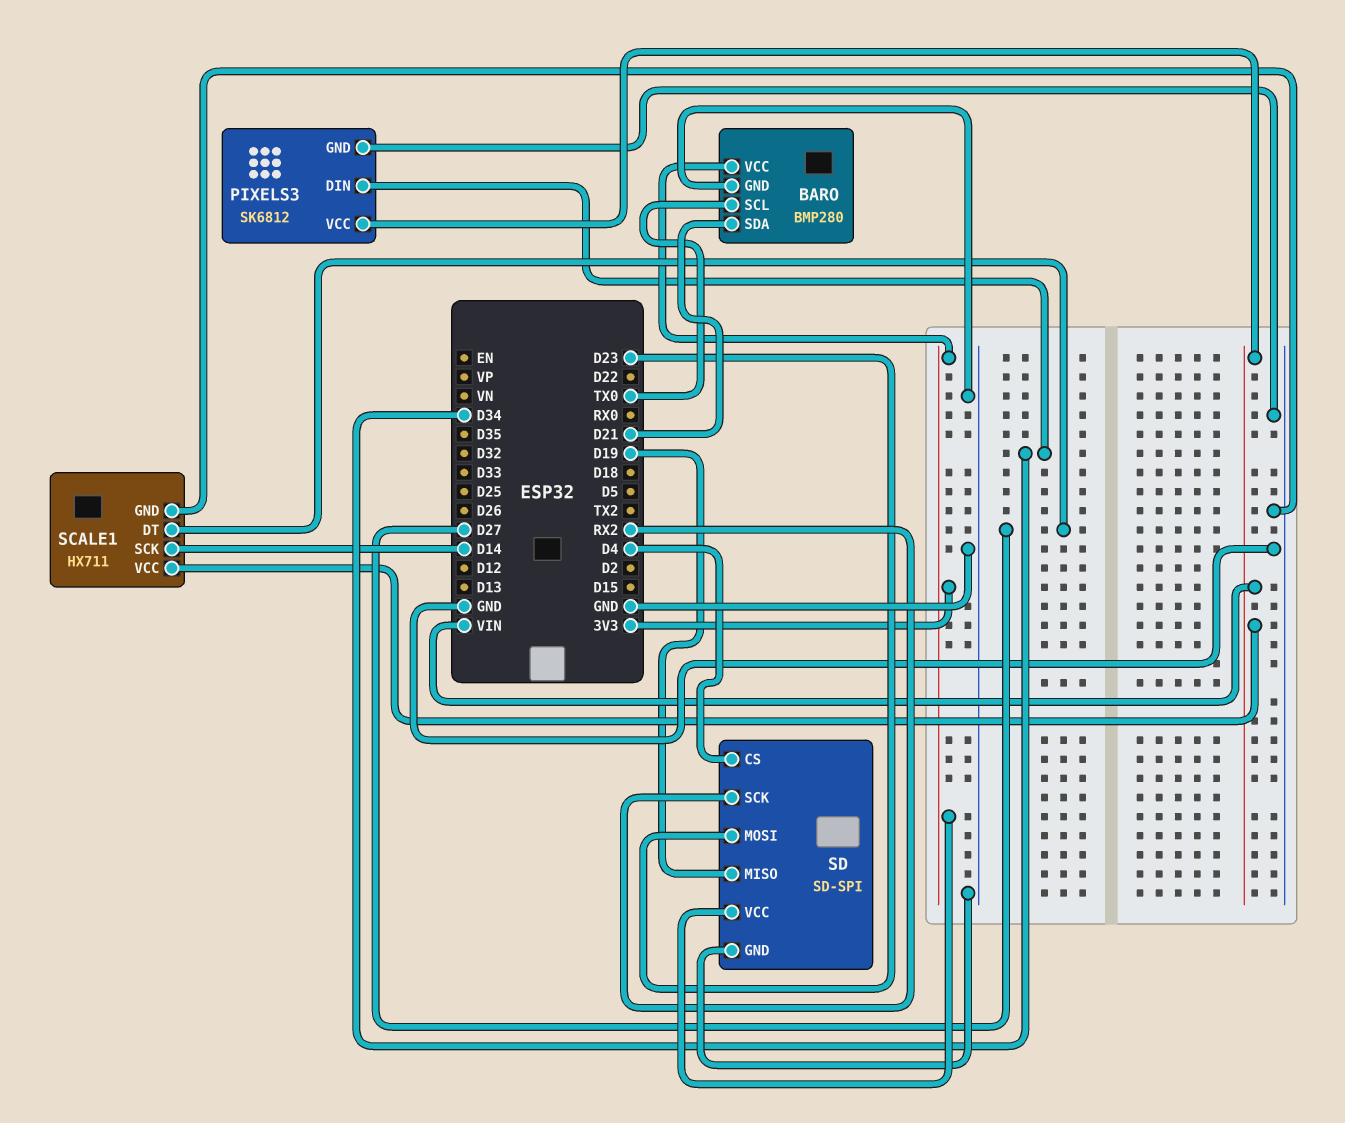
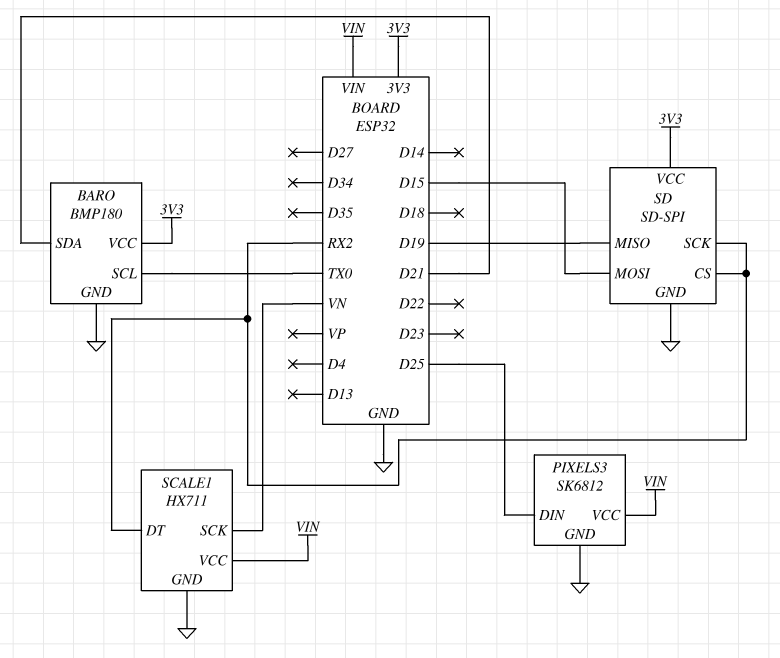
BARO: BMP280 -> BMP180
PIXELS3 pin DIN: D34 -> D25
SCALE1 pin DT: D27 -> RX2
SCALE1 pin SCK: D14 -> VN
SD pin CS: D4 -> RX2
SD pin MOSI: D23 -> D15

